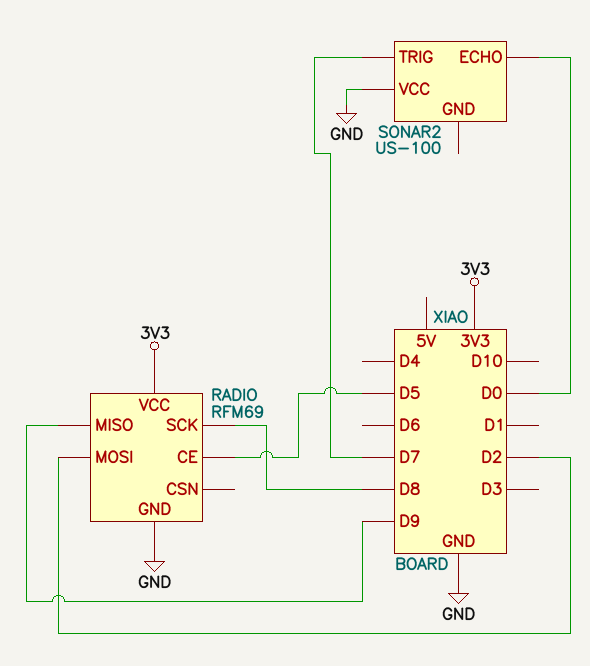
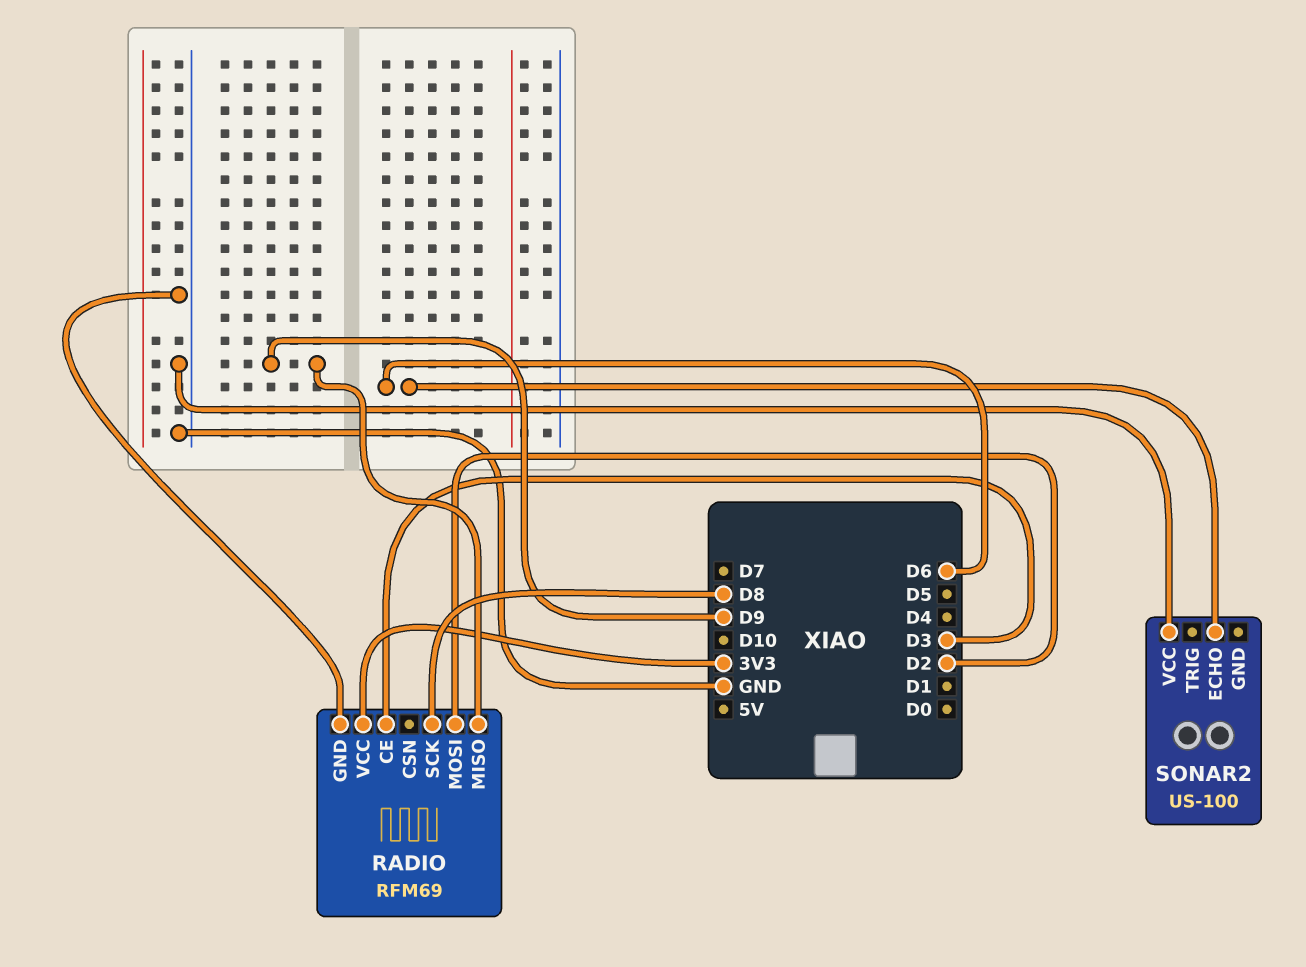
RADIO pin CE: D5 -> D3
SONAR2 pin ECHO: D0 -> D6
SONAR2 pin TRIG: D7 -> none

